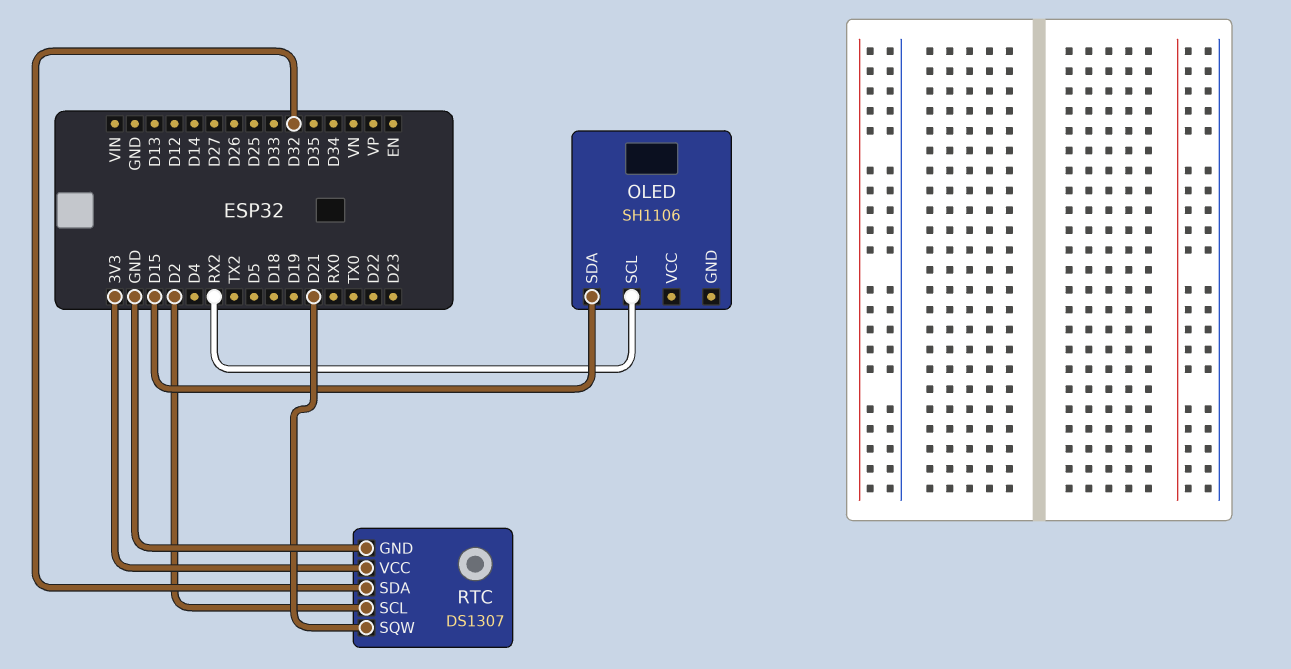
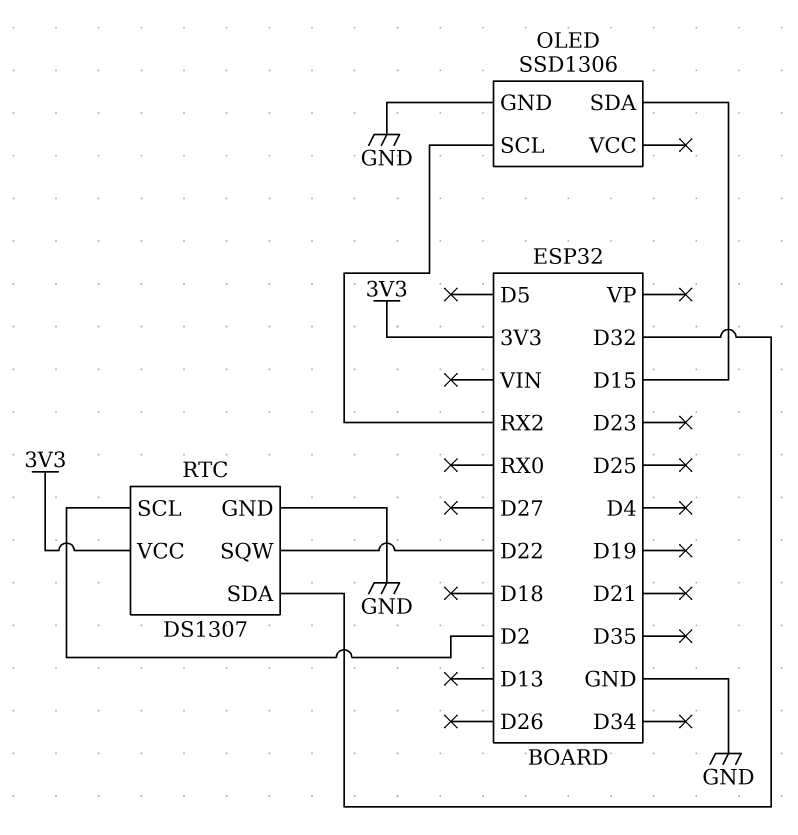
OLED: SH1106 -> SSD1306
OLED pin GND: none -> GND
RTC pin SQW: D21 -> D22

